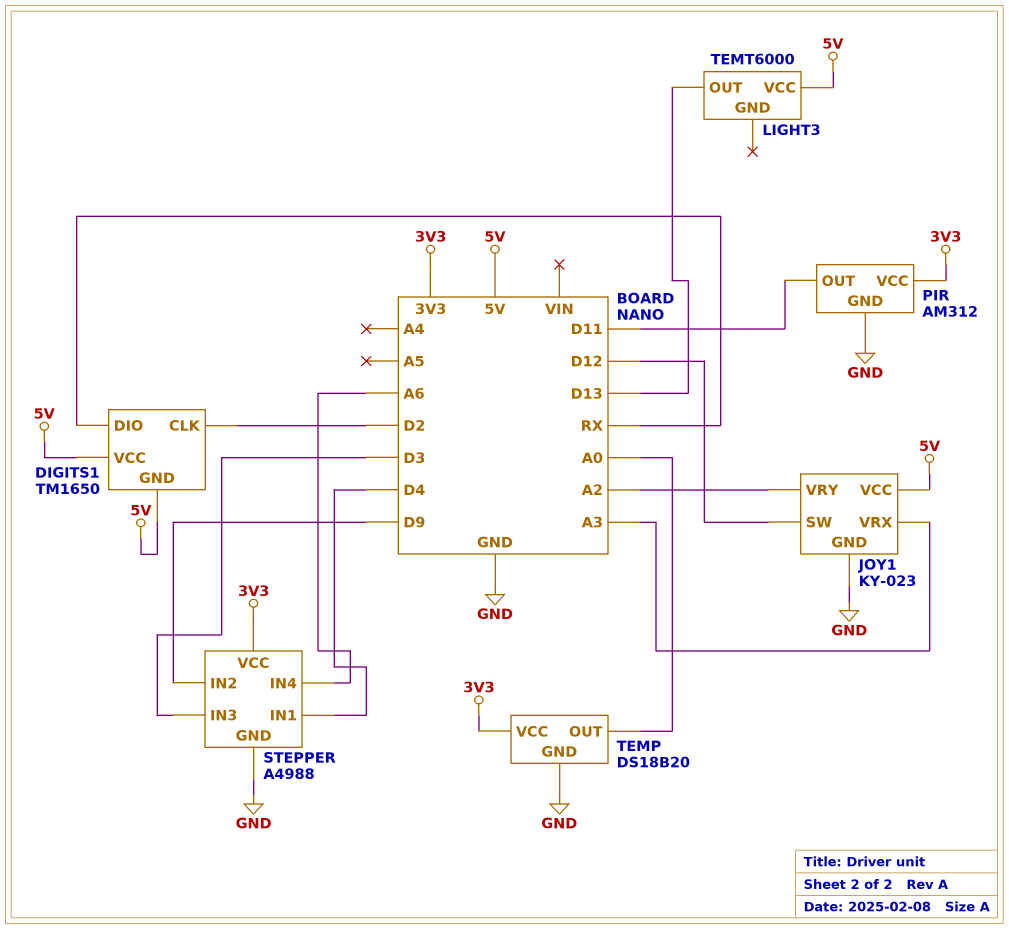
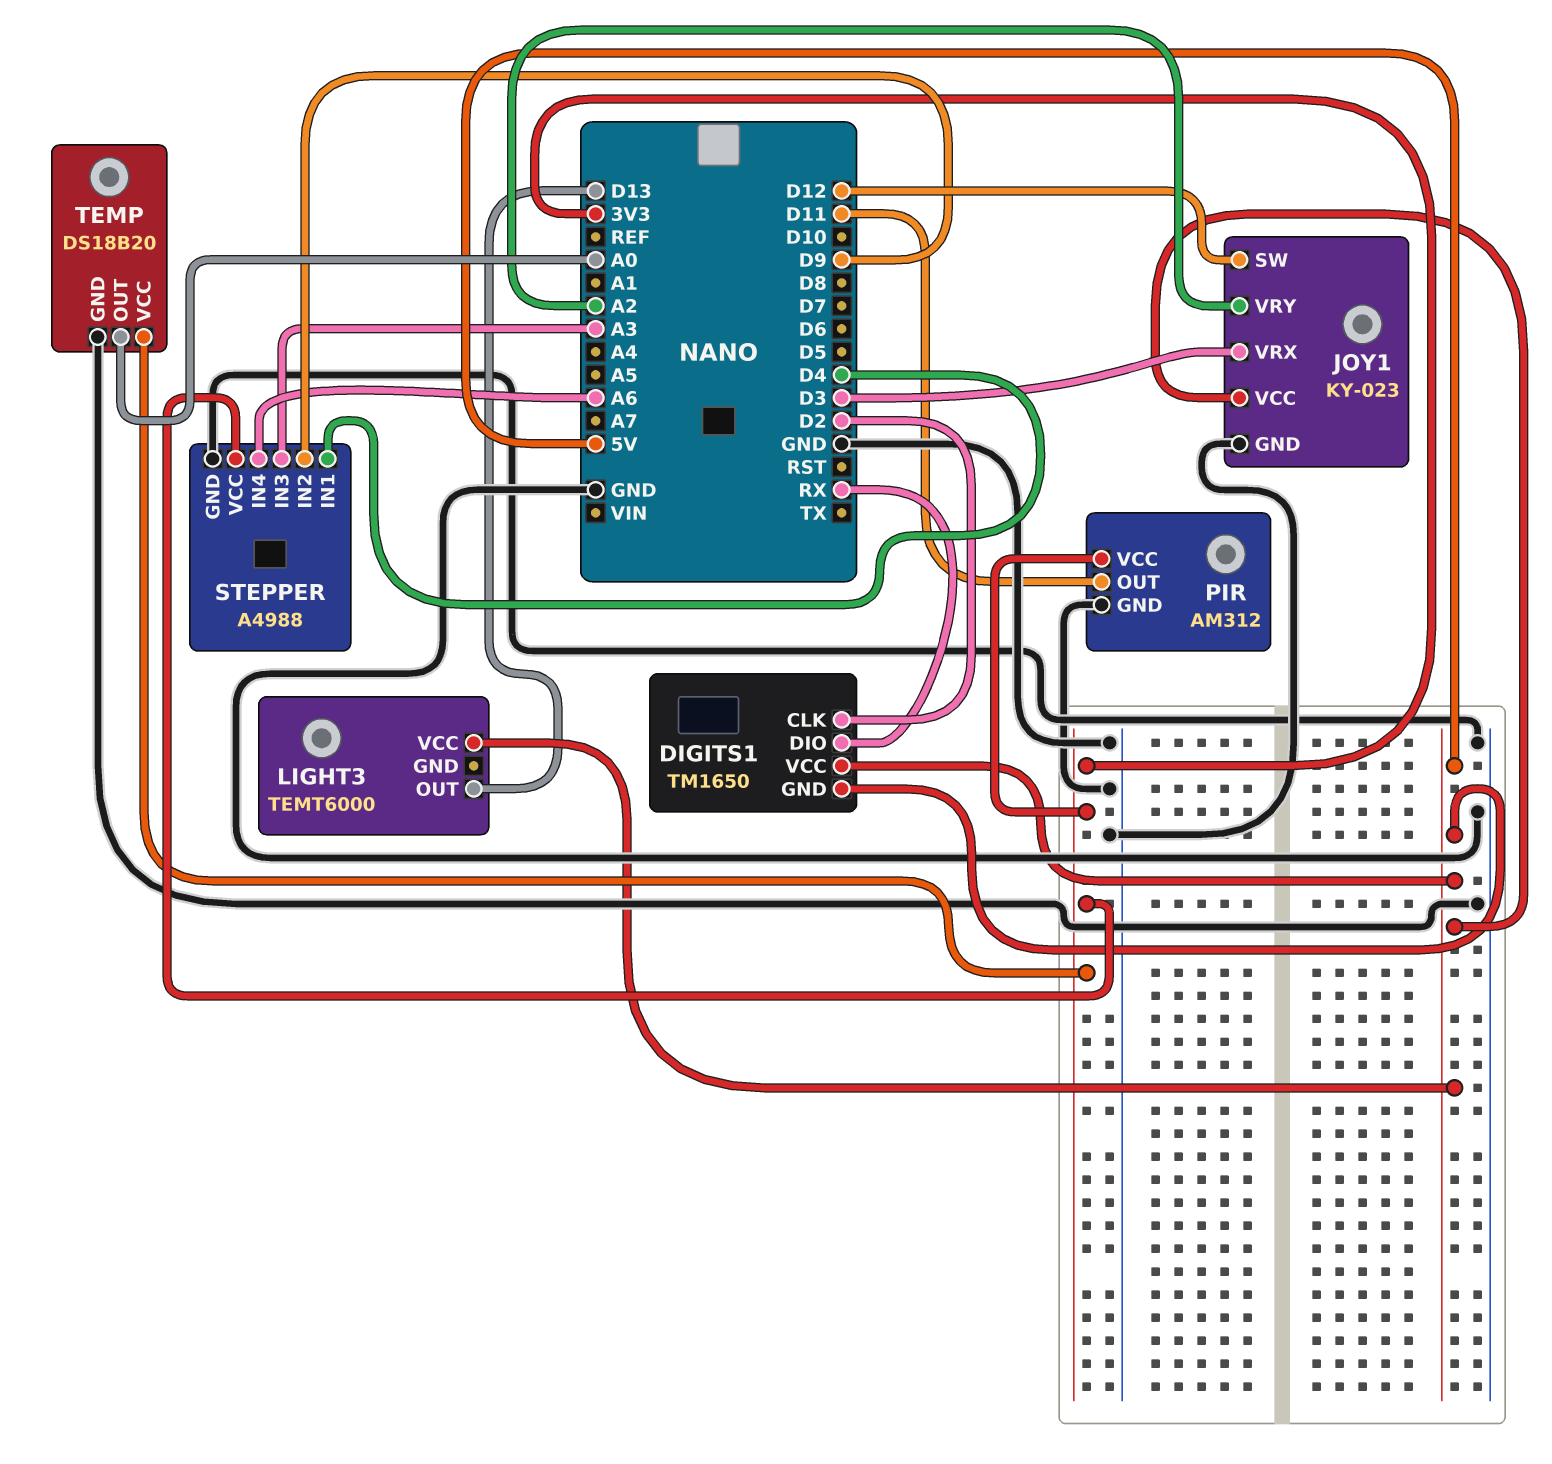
JOY1 pin VRX: A3 -> D3
STEPPER pin IN3: D3 -> A3

